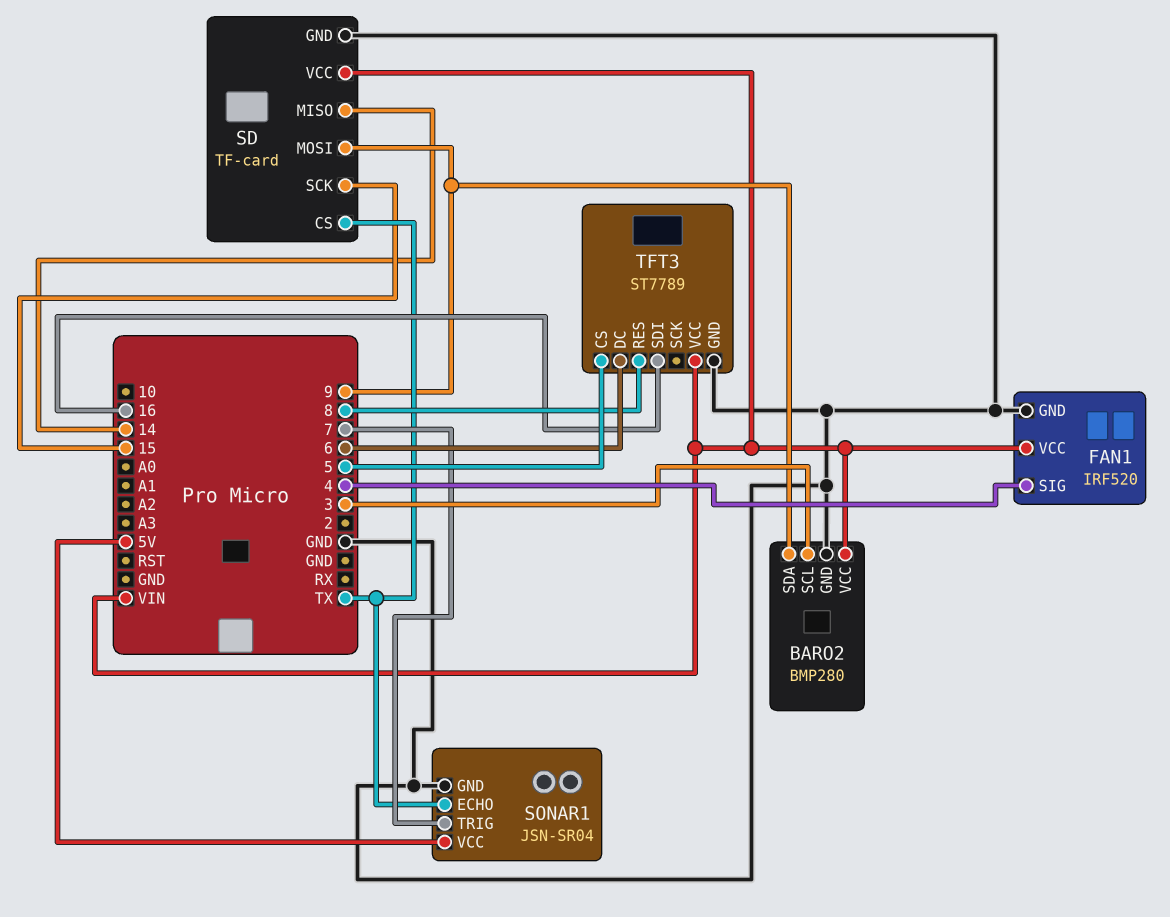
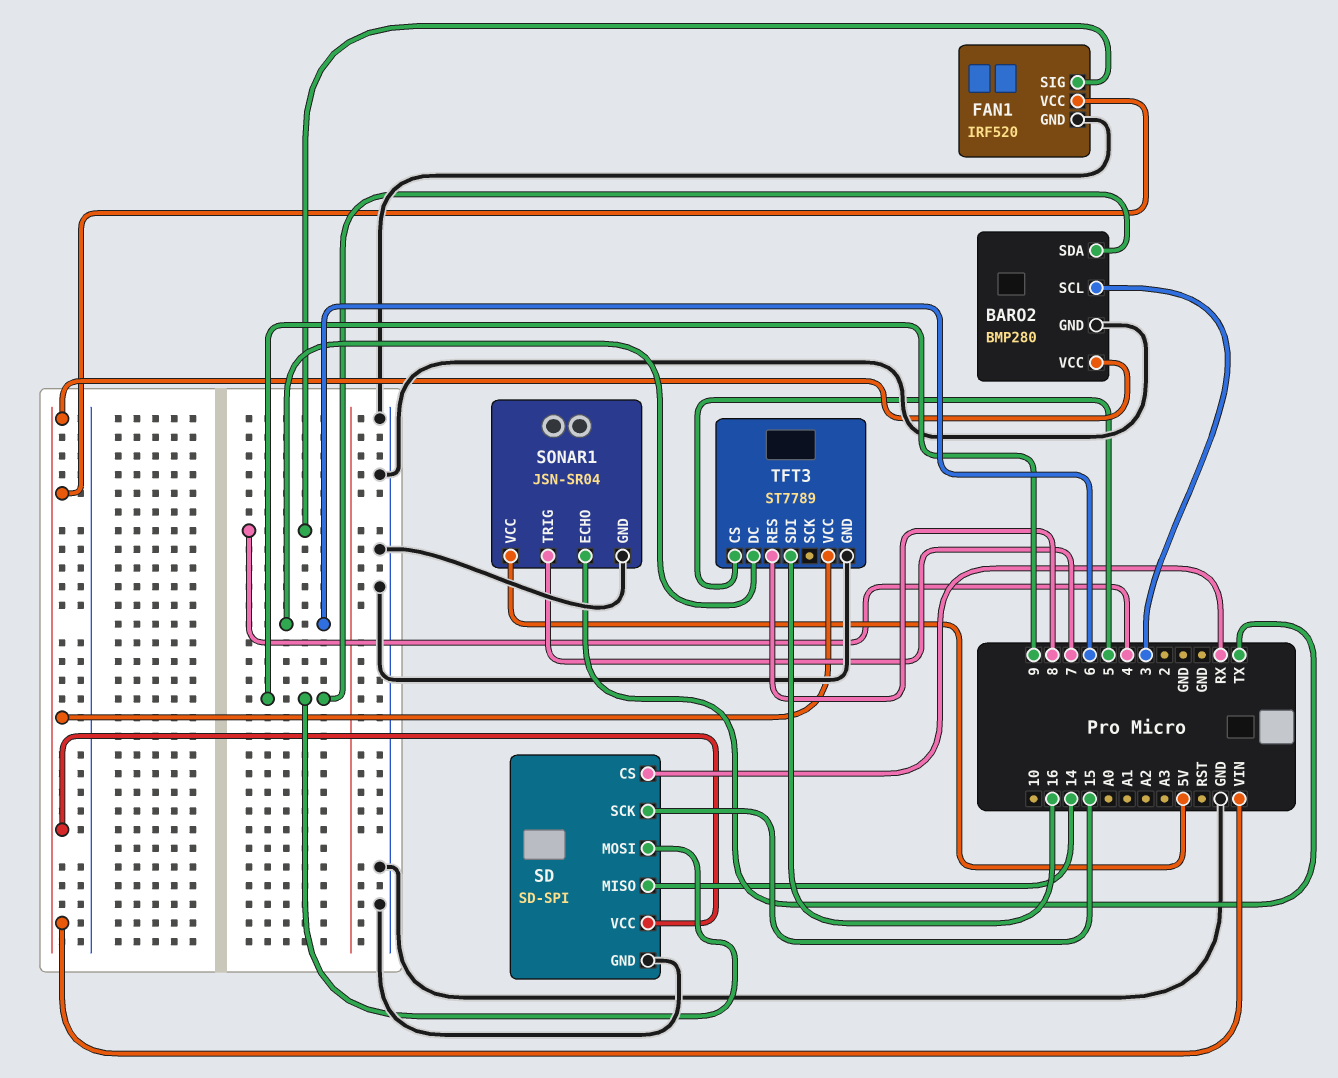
SD: TF-card -> SD-SPI
SD pin CS: TX -> RX

